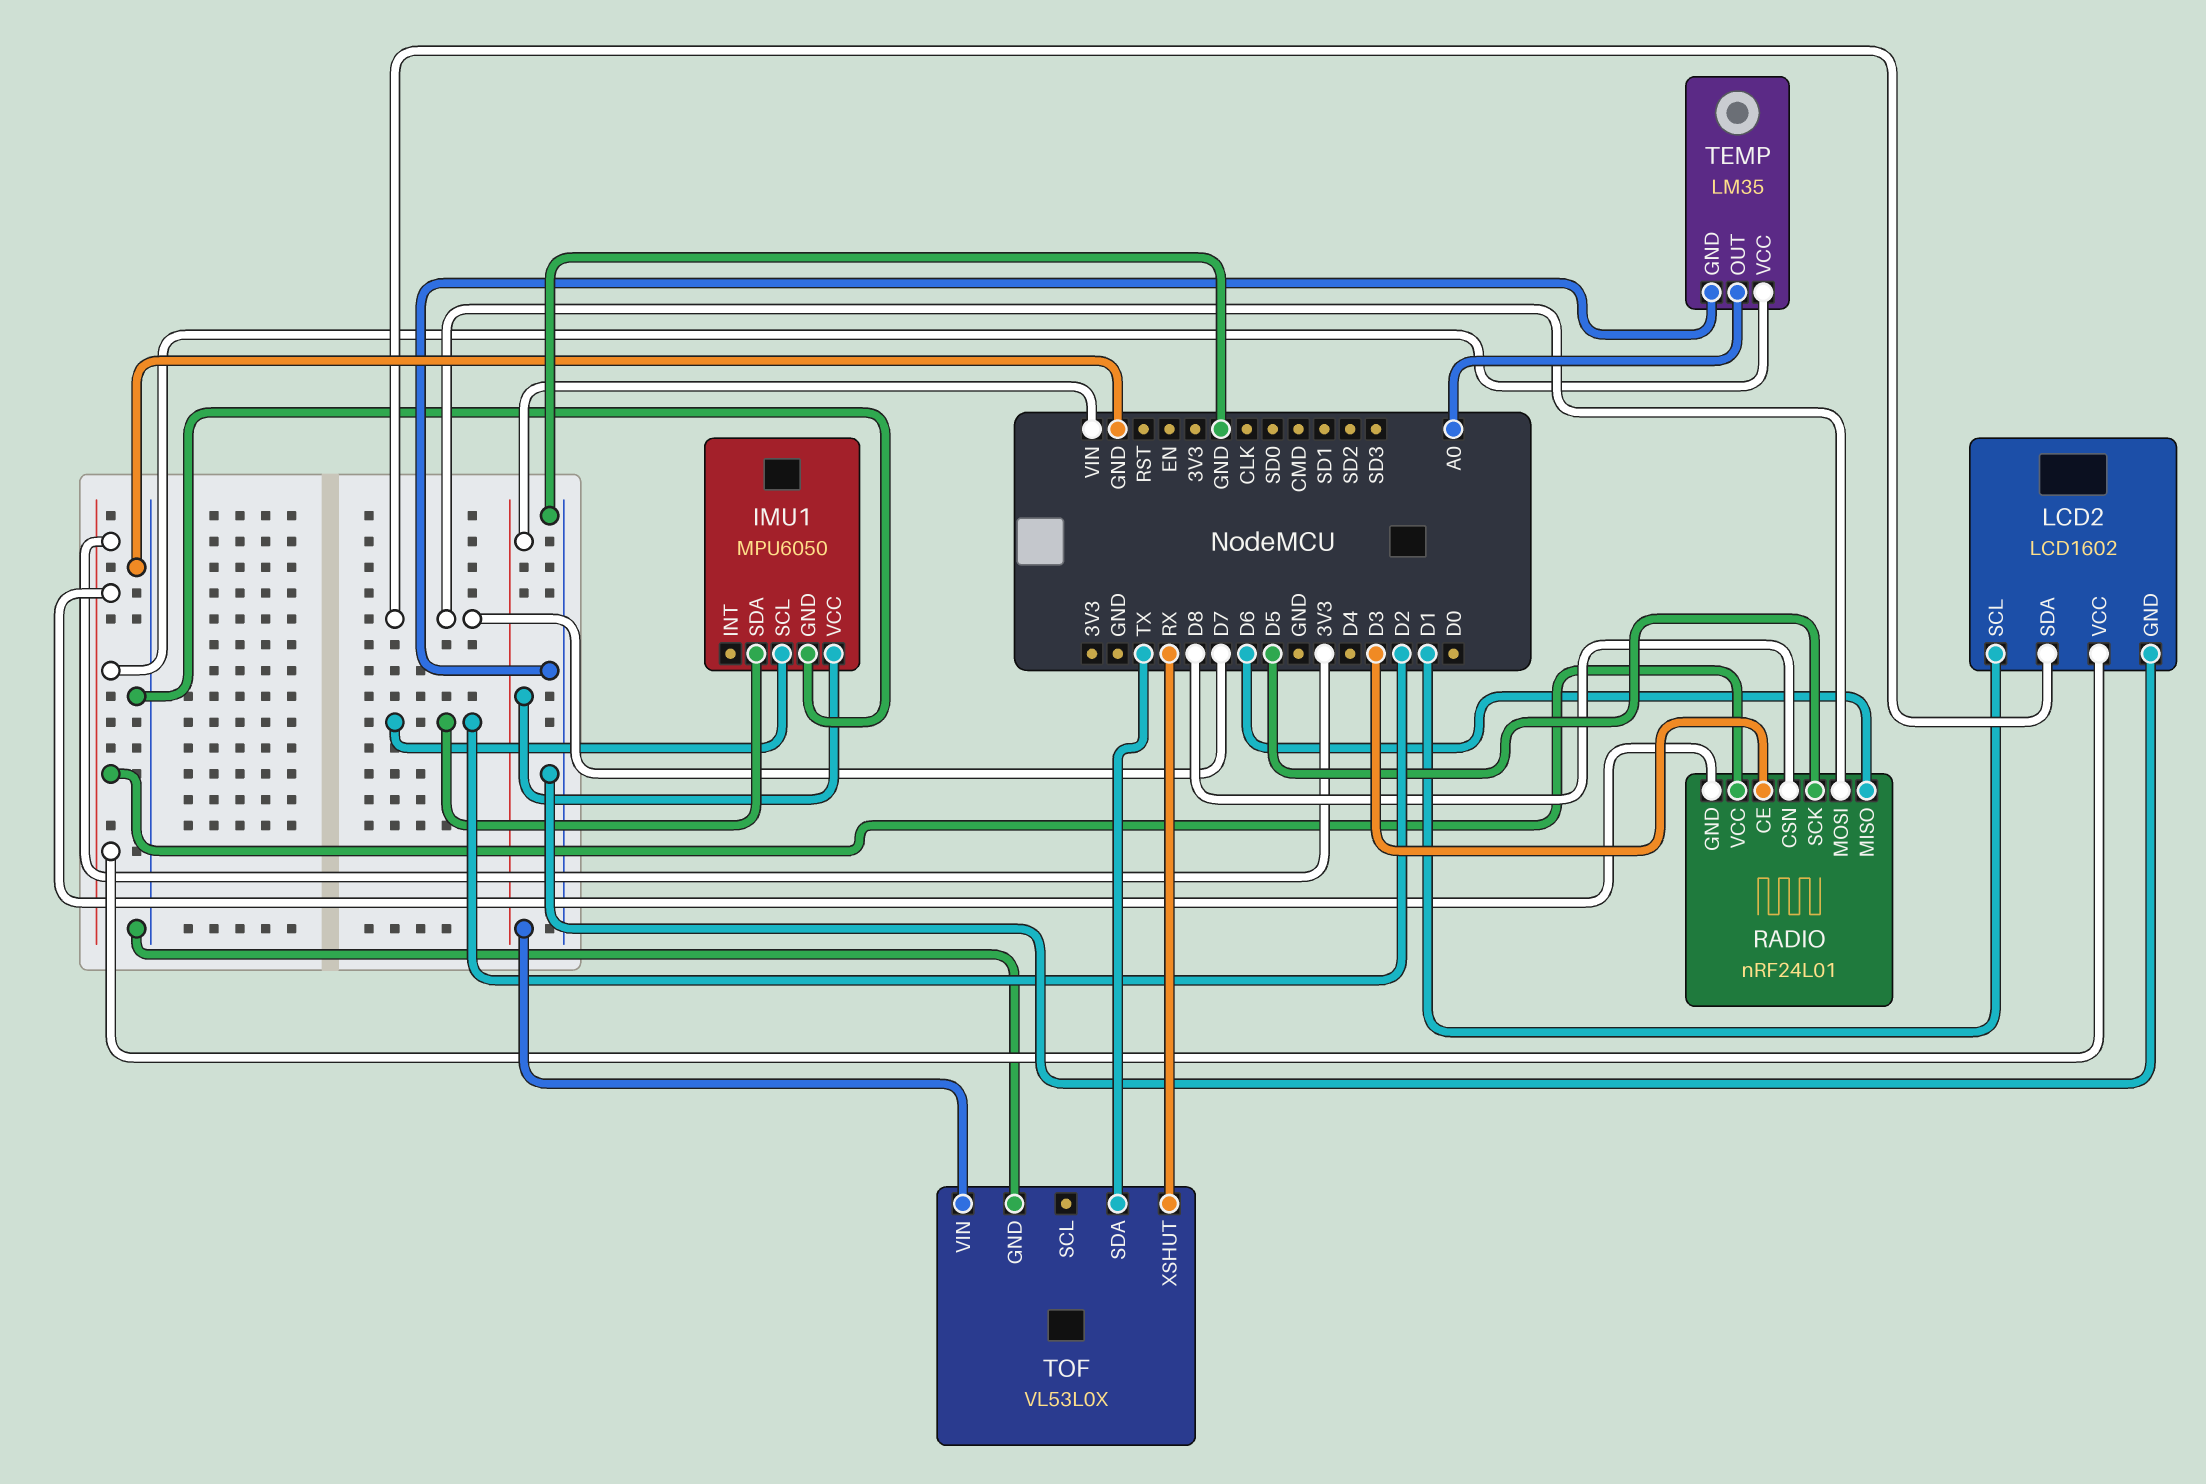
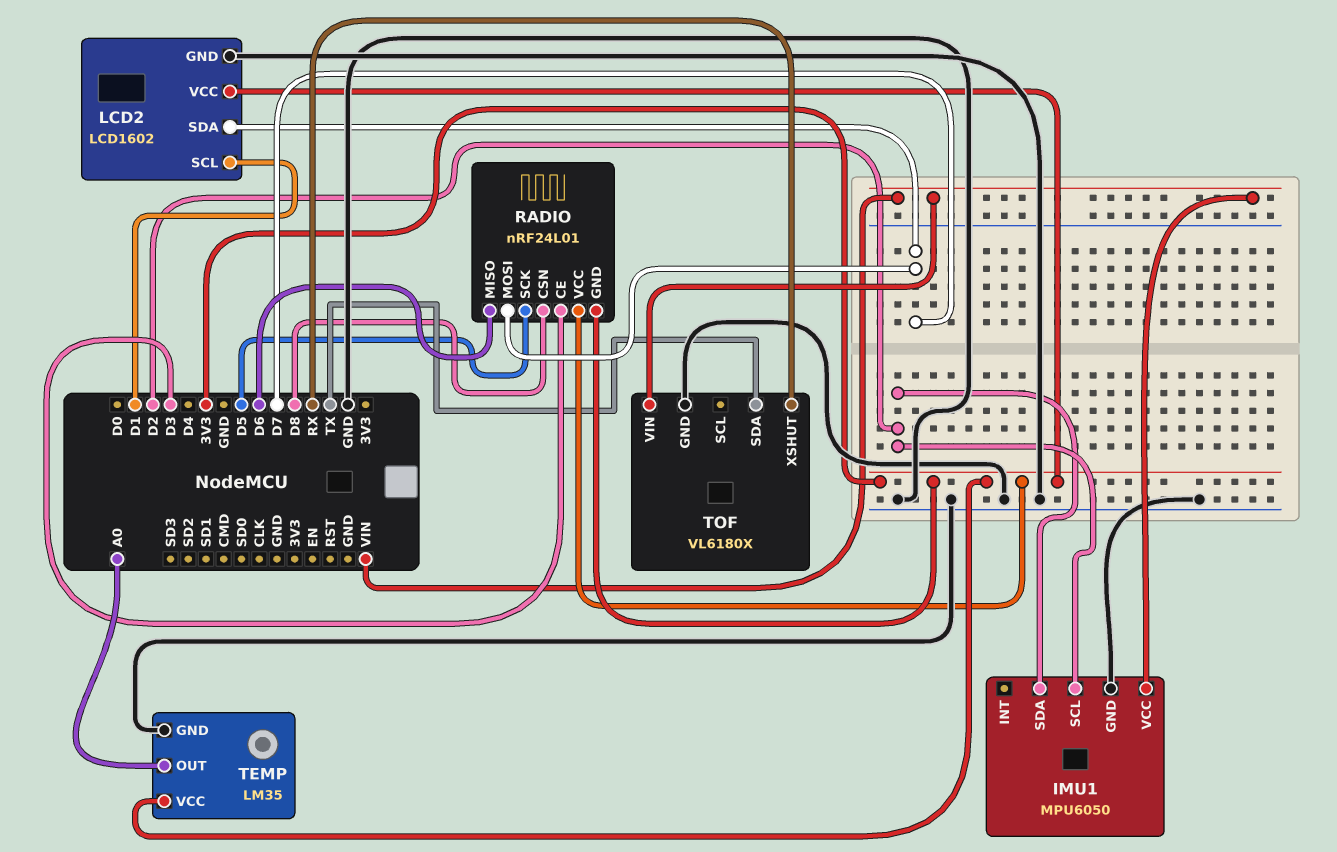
TOF: VL53L0X -> VL6180X

